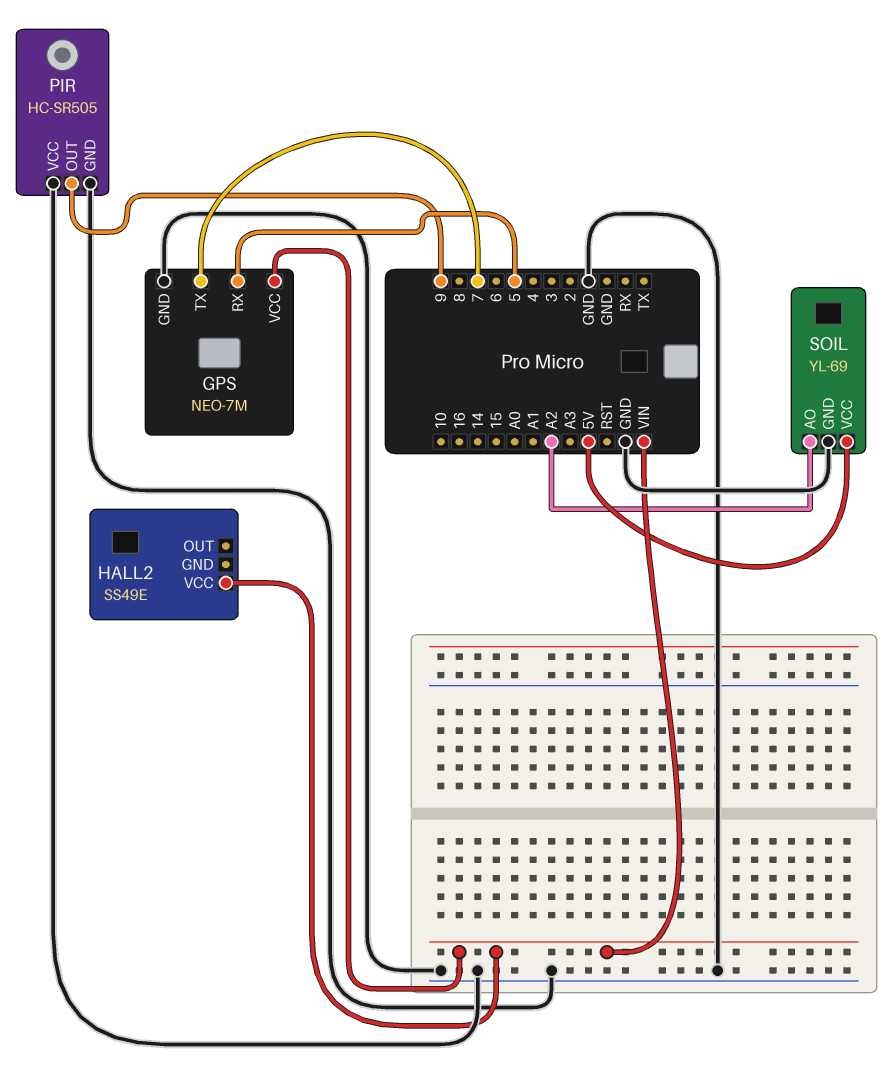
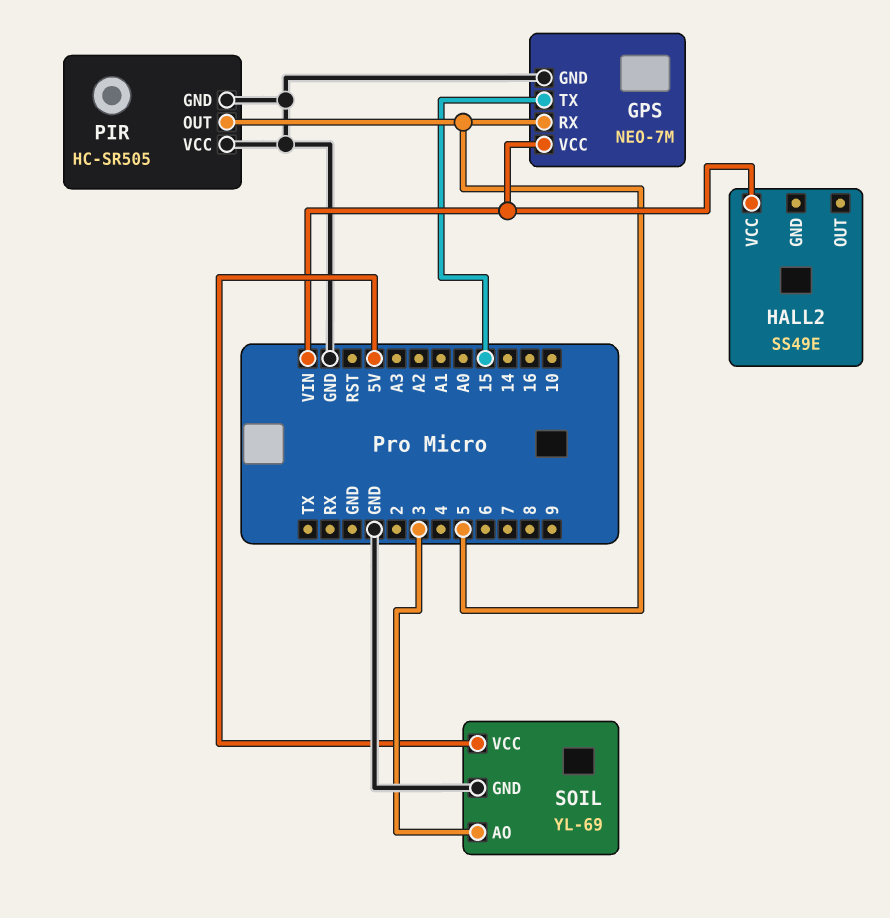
GPS pin TX: 7 -> 15
PIR pin OUT: 9 -> 5
SOIL pin AO: A2 -> 3

